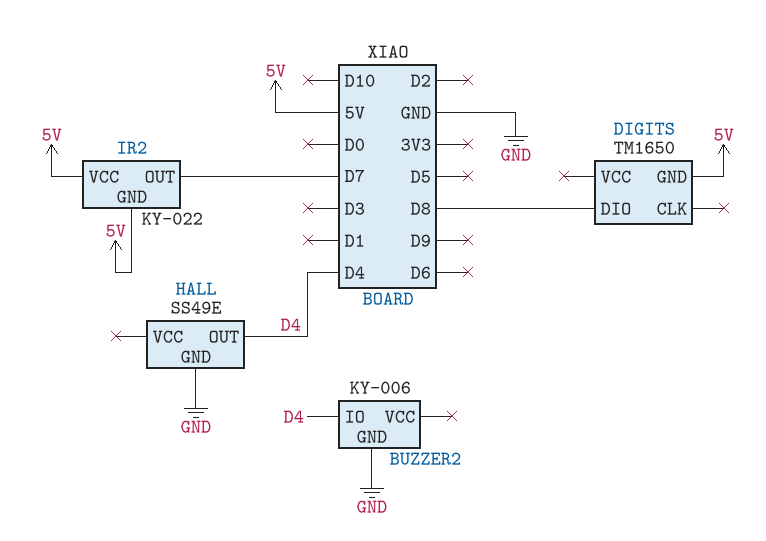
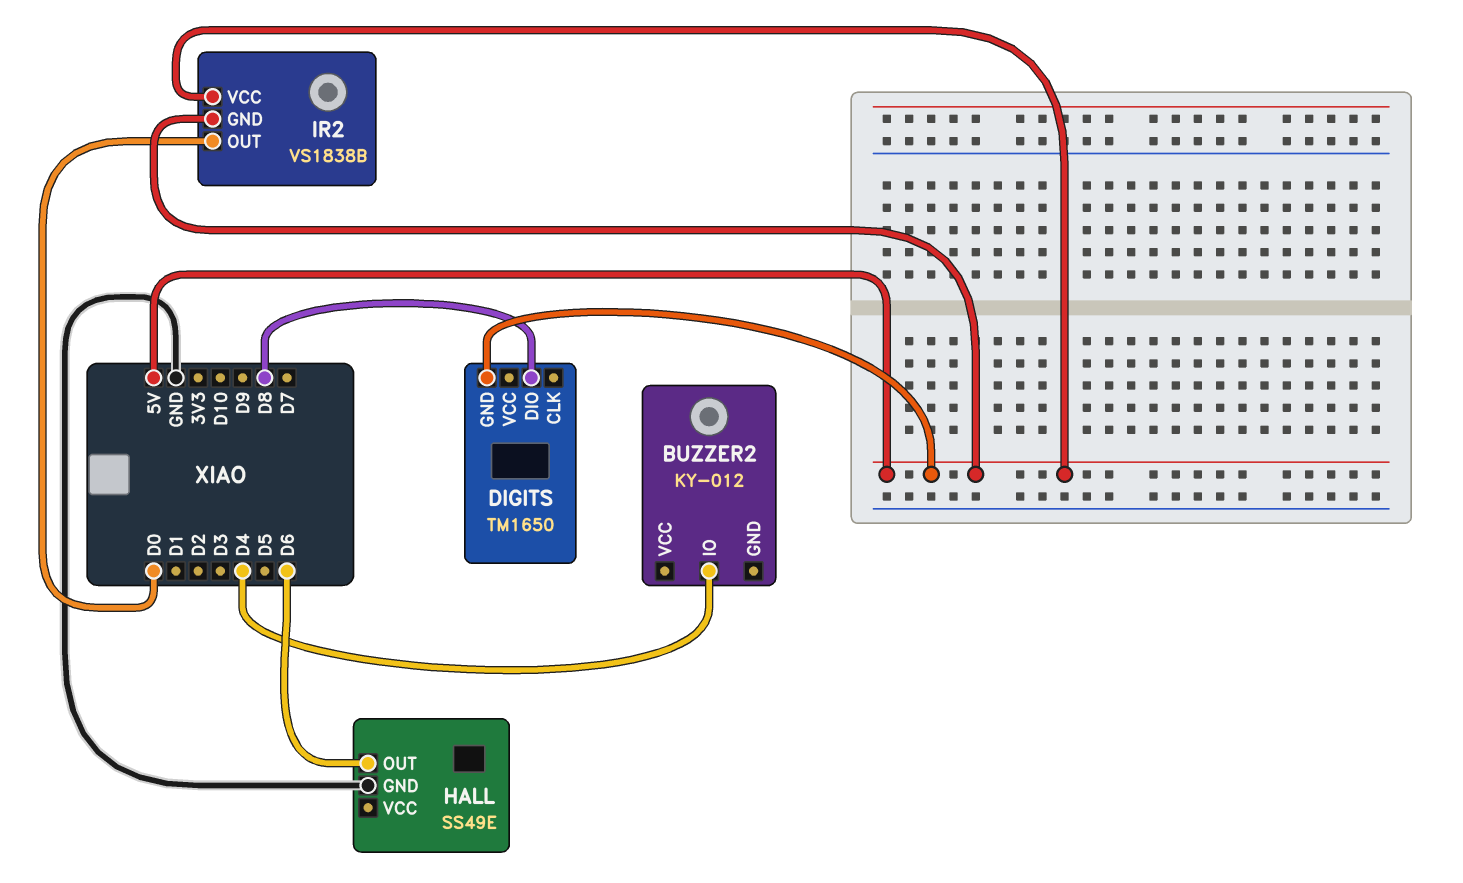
BUZZER2: KY-006 -> KY-012
BUZZER2 pin GND: GND -> none
HALL pin OUT: D4 -> D6
IR2: KY-022 -> VS1838B
IR2 pin OUT: D7 -> D0

